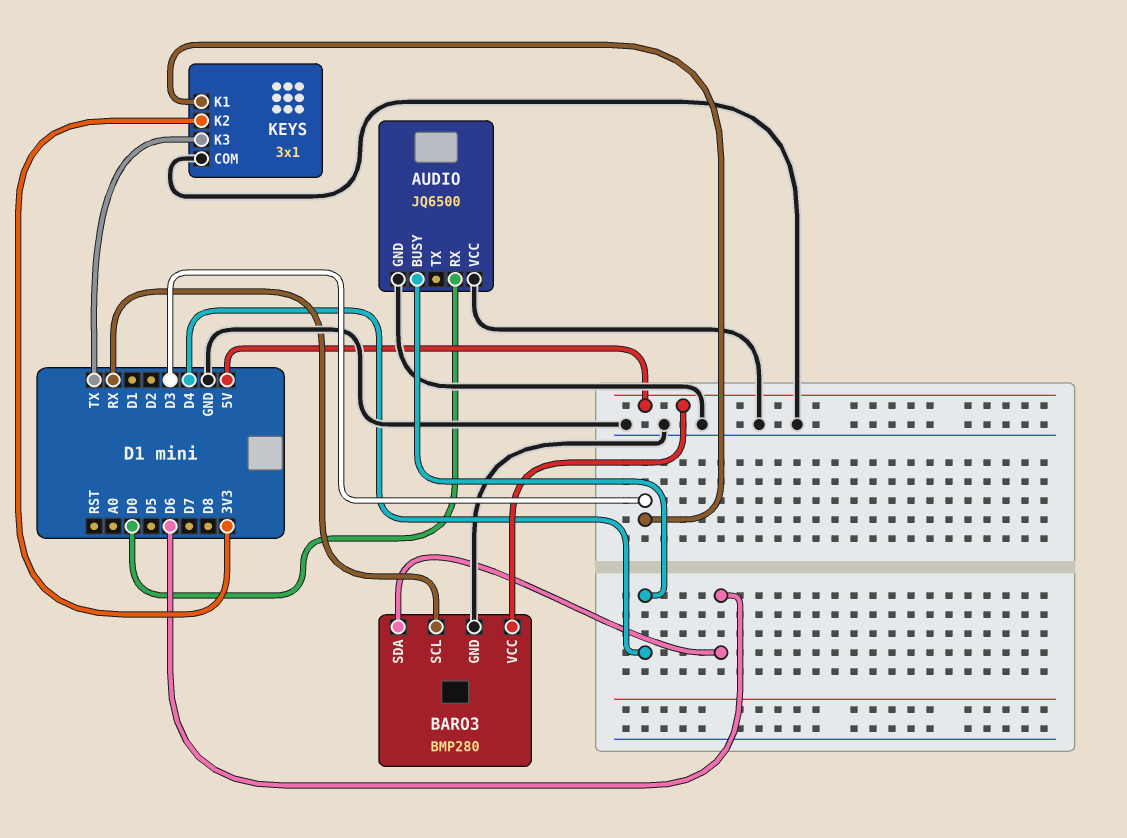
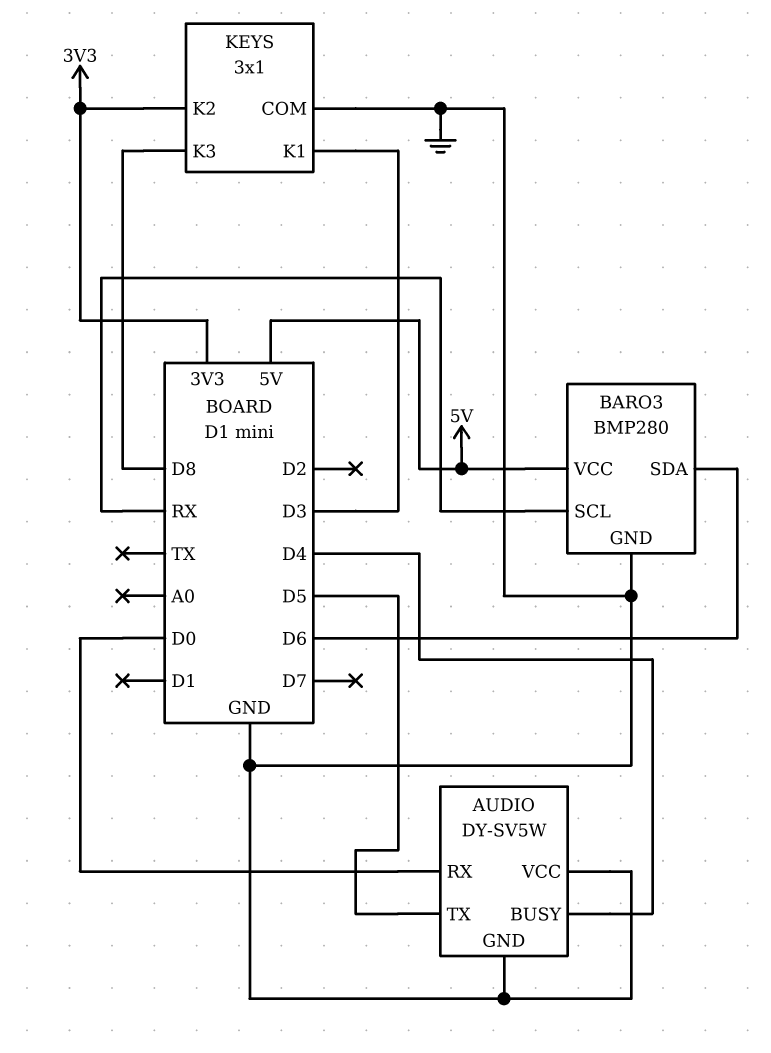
AUDIO: JQ6500 -> DY-SV5W
AUDIO pin TX: none -> D5
KEYS pin K3: TX -> D8

